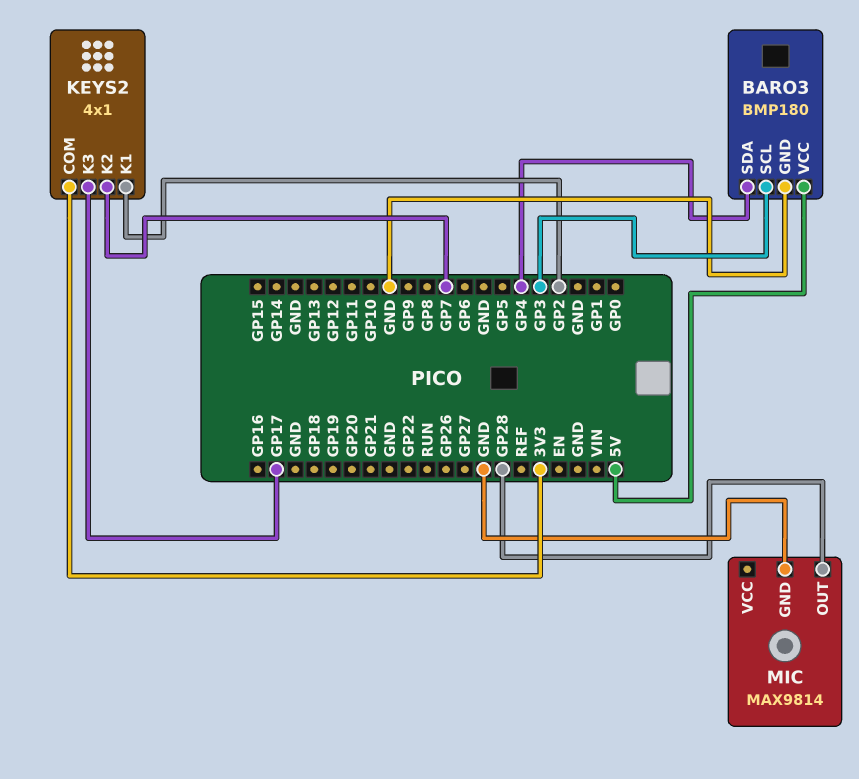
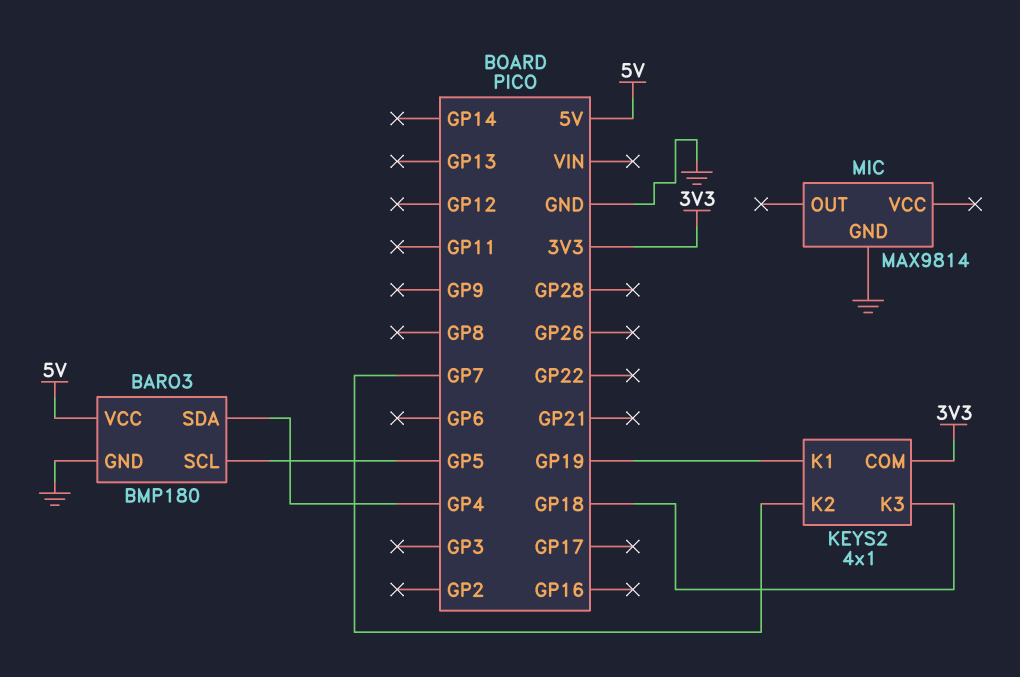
BARO3 pin SCL: GP3 -> GP5
KEYS2 pin K1: GP2 -> GP19
KEYS2 pin K3: GP17 -> GP18
MIC pin OUT: GP28 -> none

